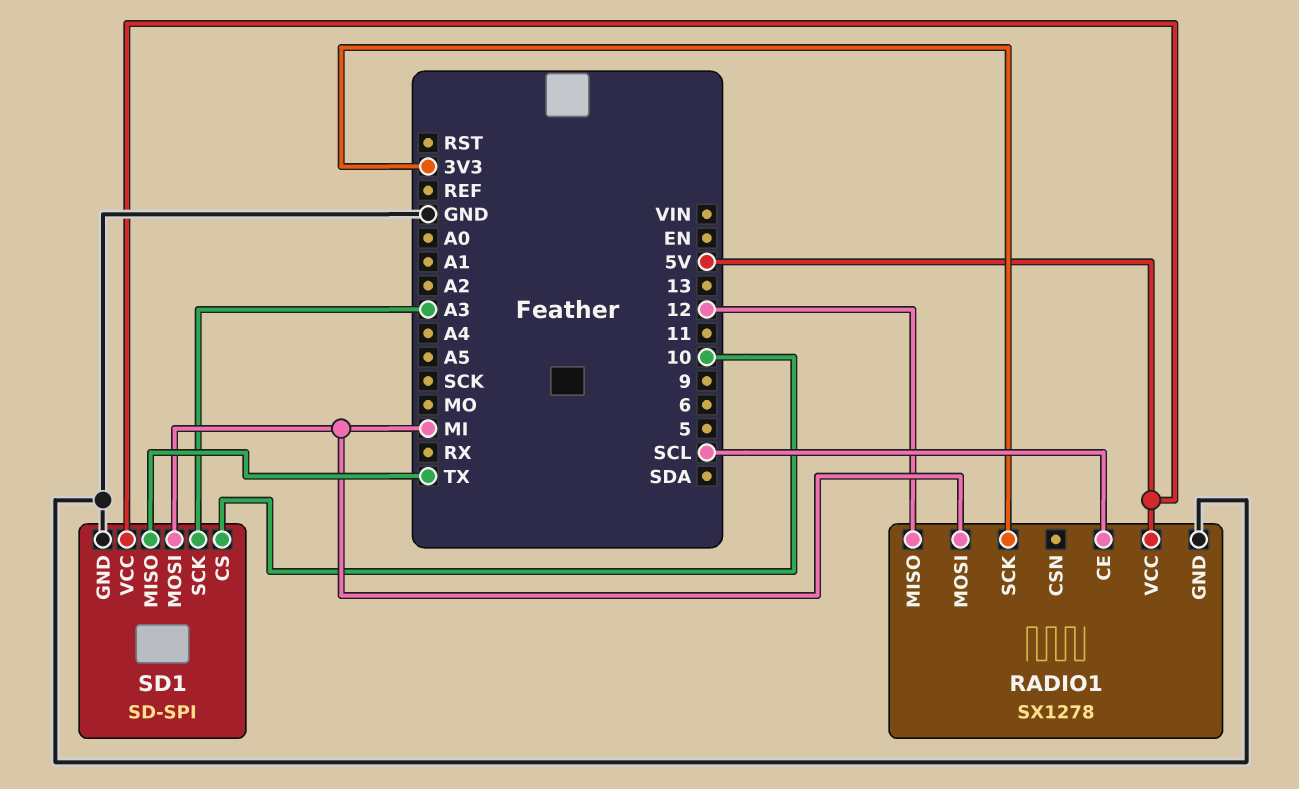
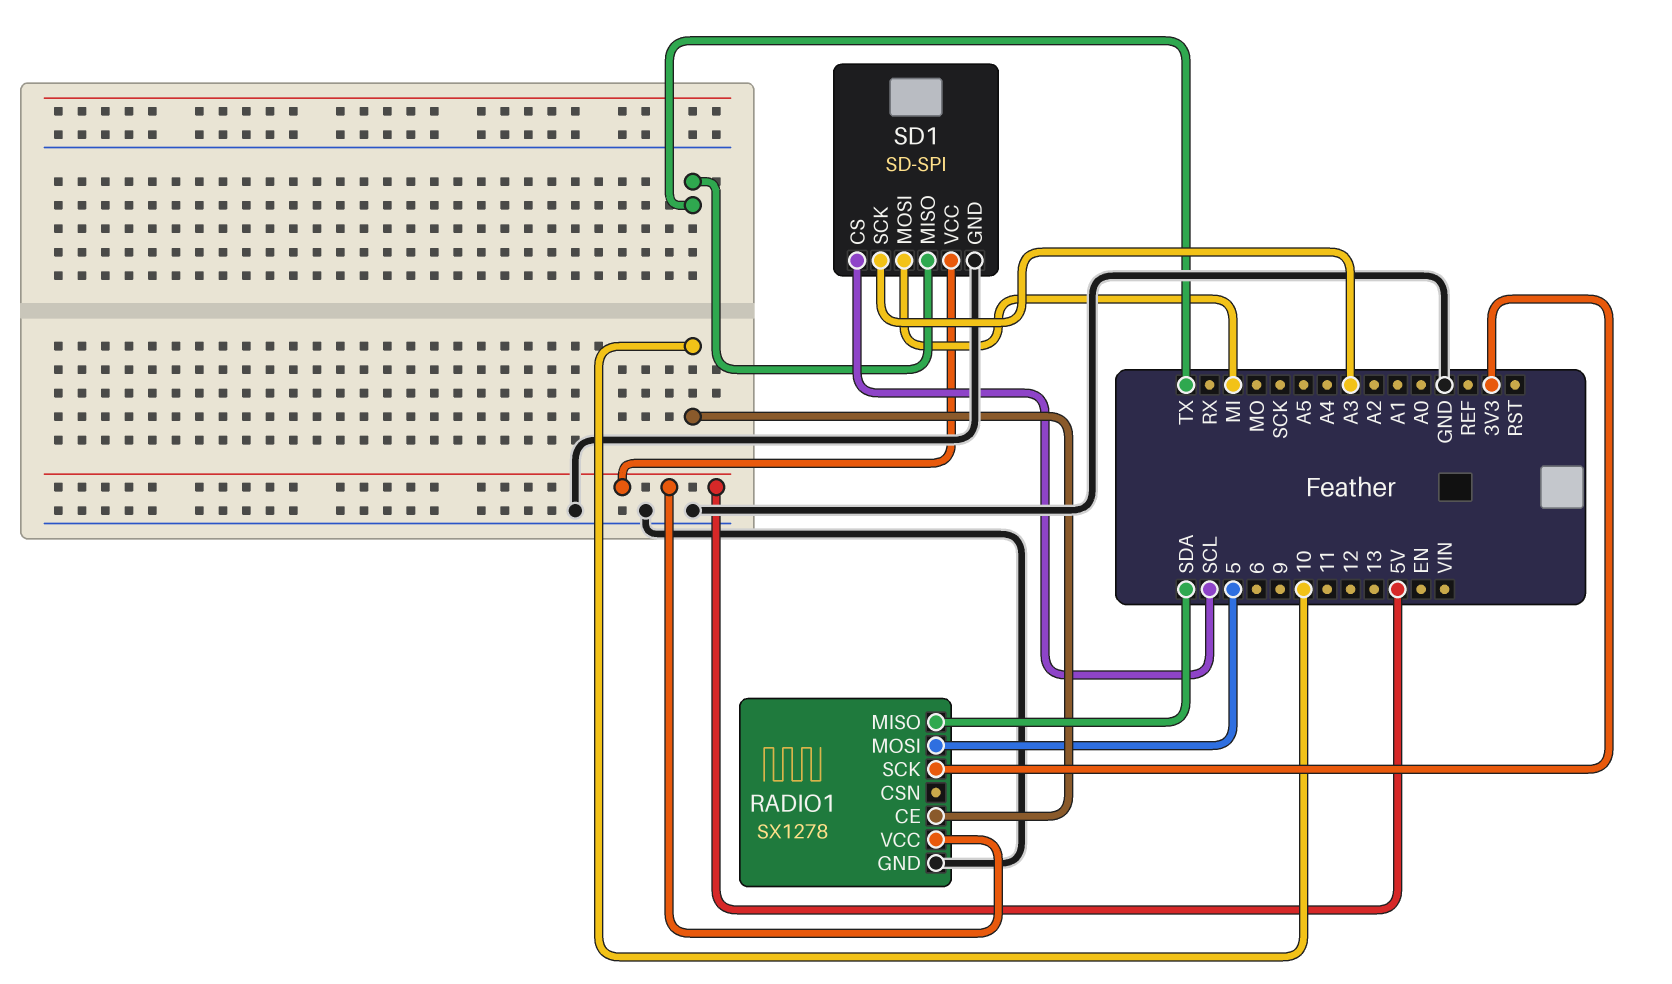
RADIO1 pin CE: SCL -> 10
RADIO1 pin MISO: 12 -> SDA
RADIO1 pin MOSI: MI -> 5
SD1 pin CS: 10 -> SCL

